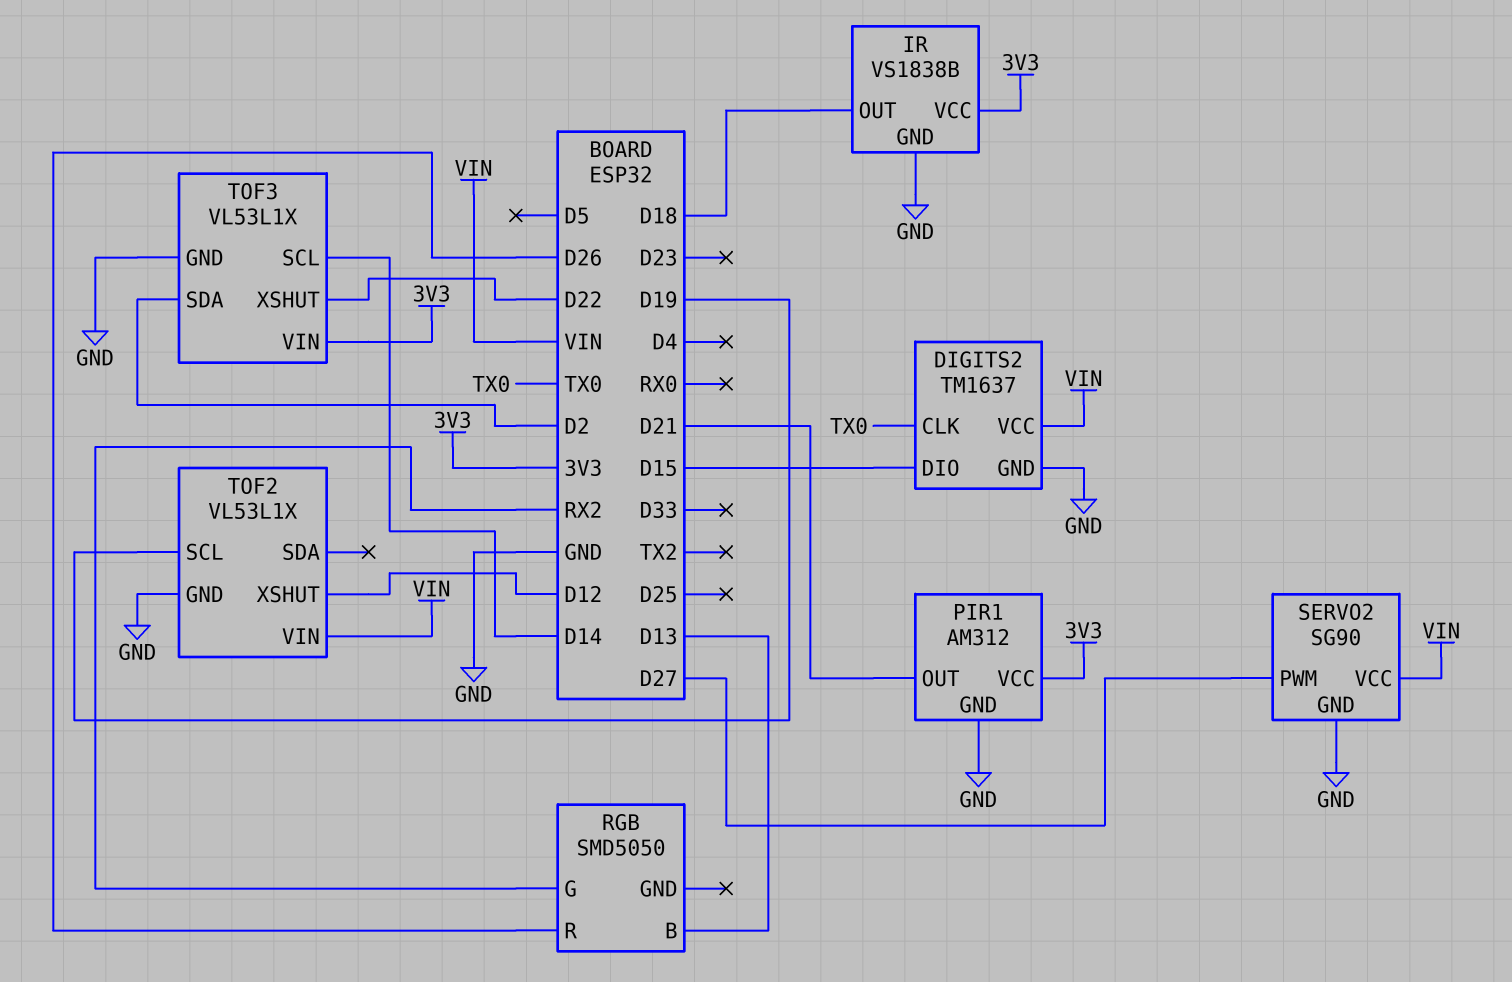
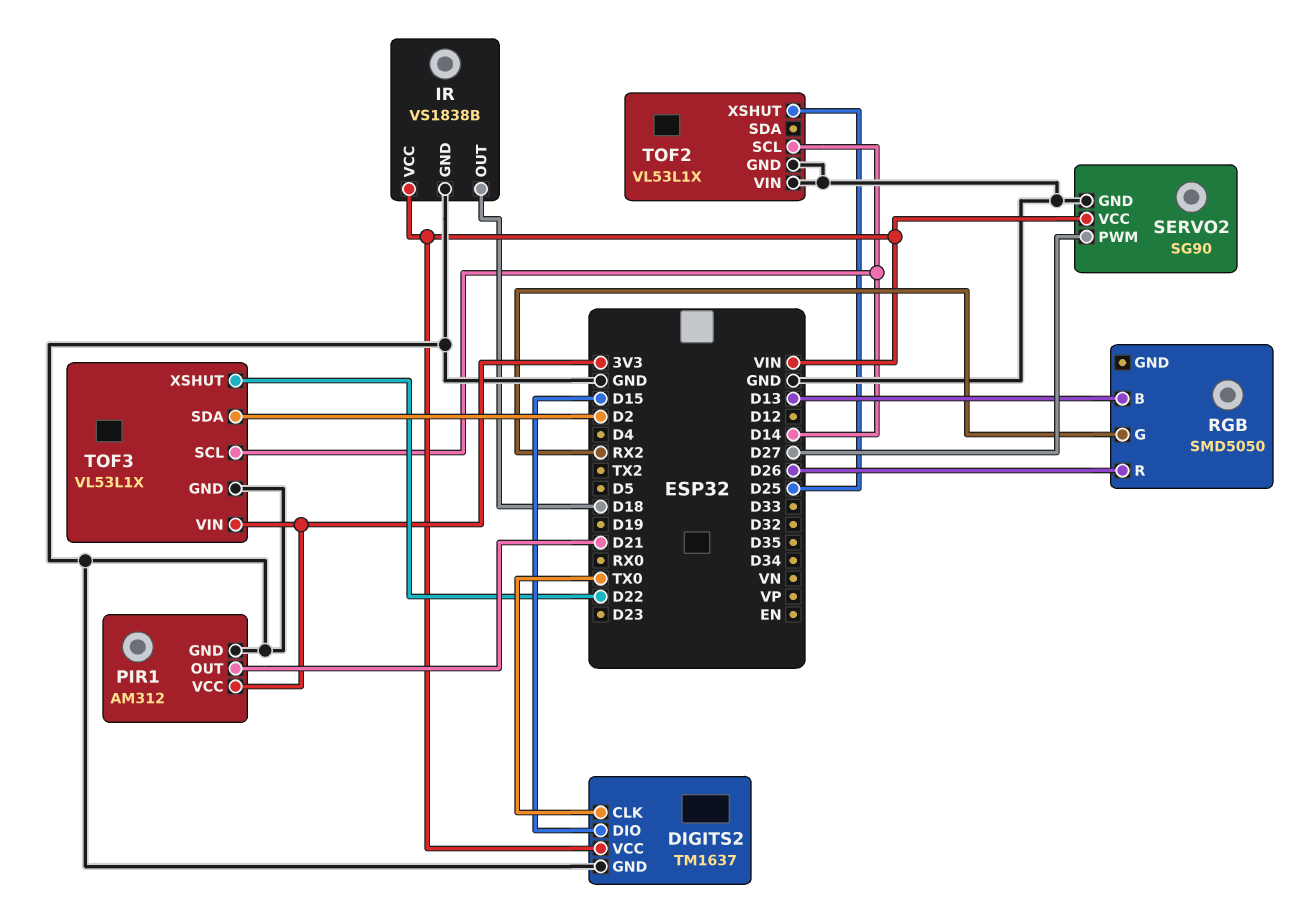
IR pin VCC: 3V3 -> VIN
TOF2 pin SCL: D19 -> D14
TOF2 pin VIN: VIN -> GND
TOF2 pin XSHUT: D12 -> D25

